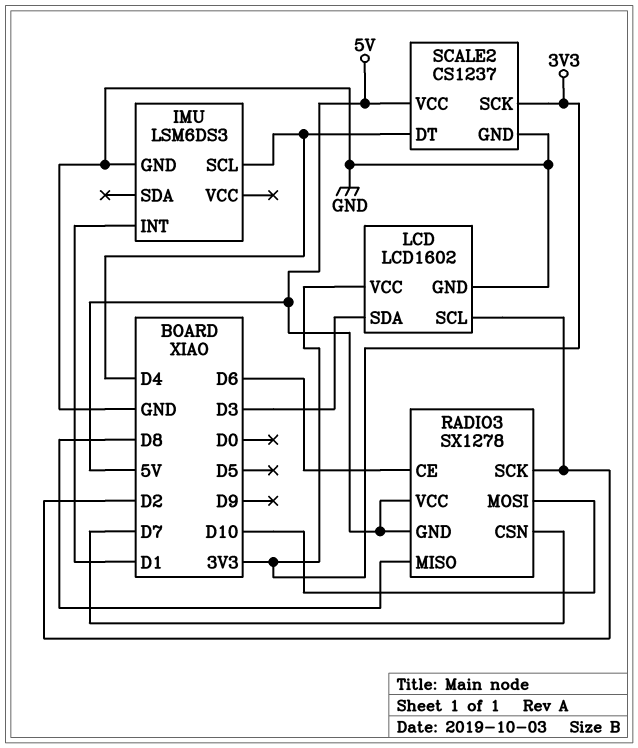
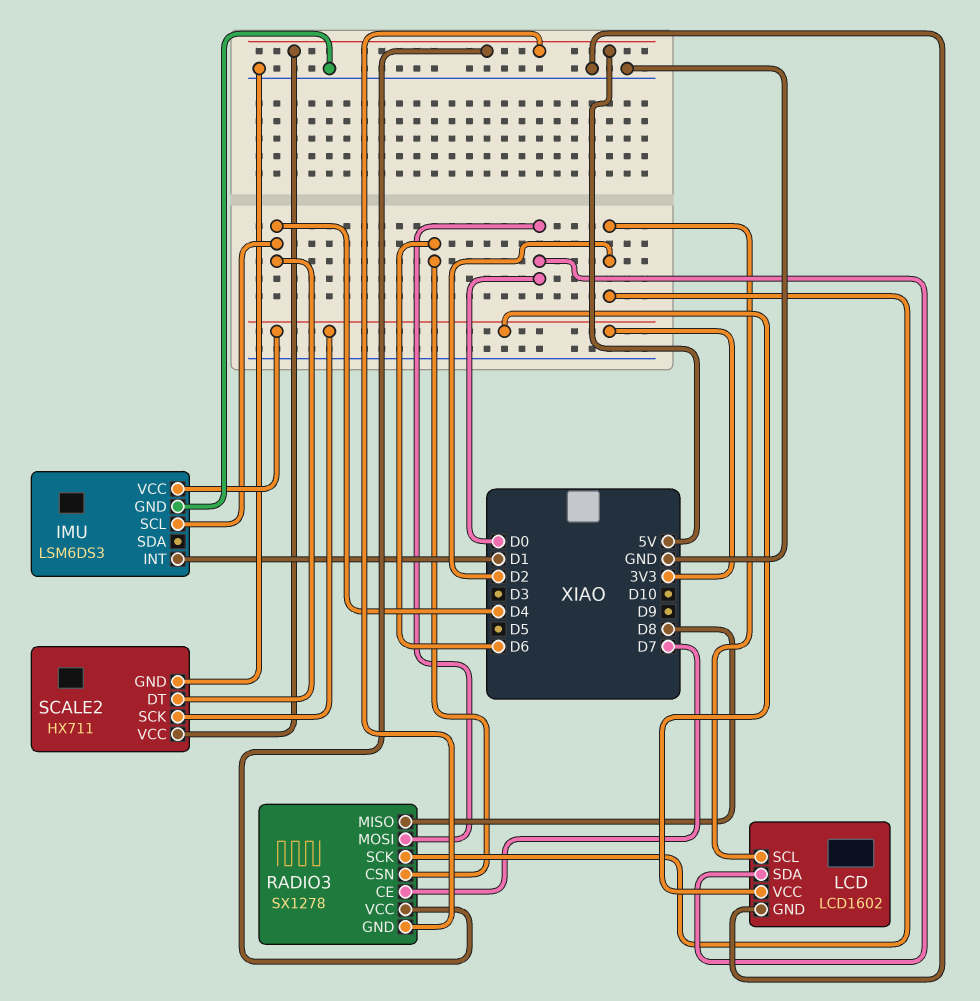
IMU pin VCC: none -> 3V3
LCD pin SDA: D3 -> D0
RADIO3 pin CE: D6 -> D7
RADIO3 pin CSN: D7 -> D6
RADIO3 pin MOSI: D10 -> D0
SCALE2: CS1237 -> HX711

